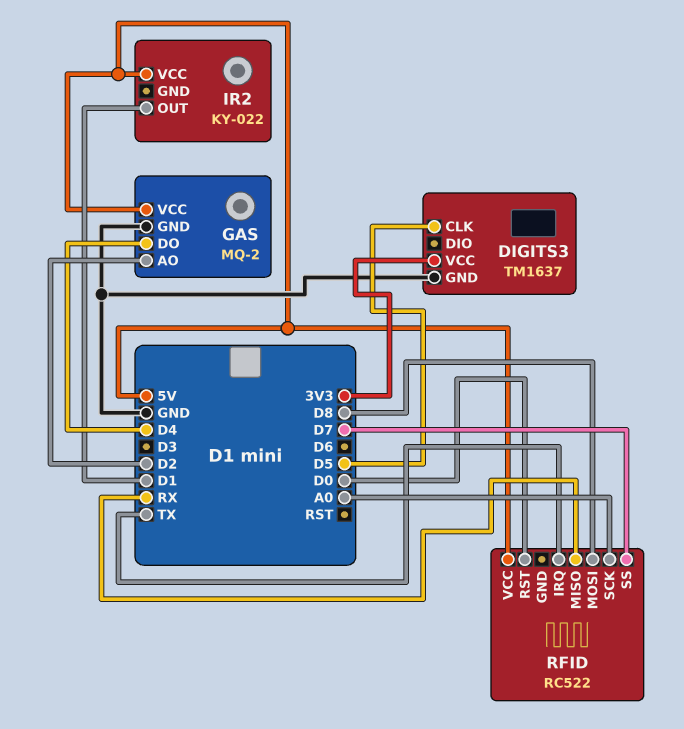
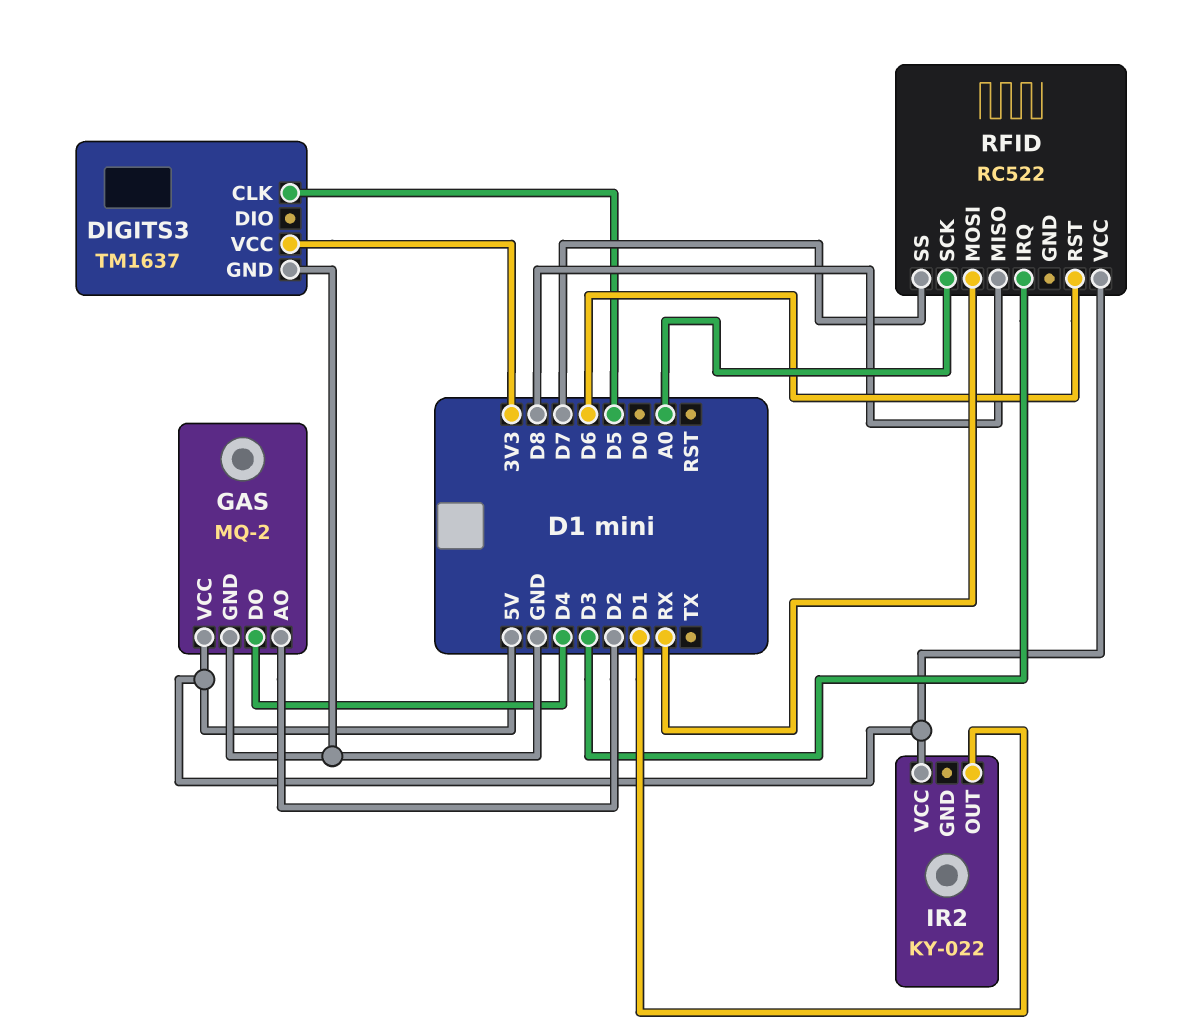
RFID pin IRQ: TX -> D3
RFID pin MISO: RX -> D8
RFID pin MOSI: D8 -> RX
RFID pin RST: D0 -> D6

